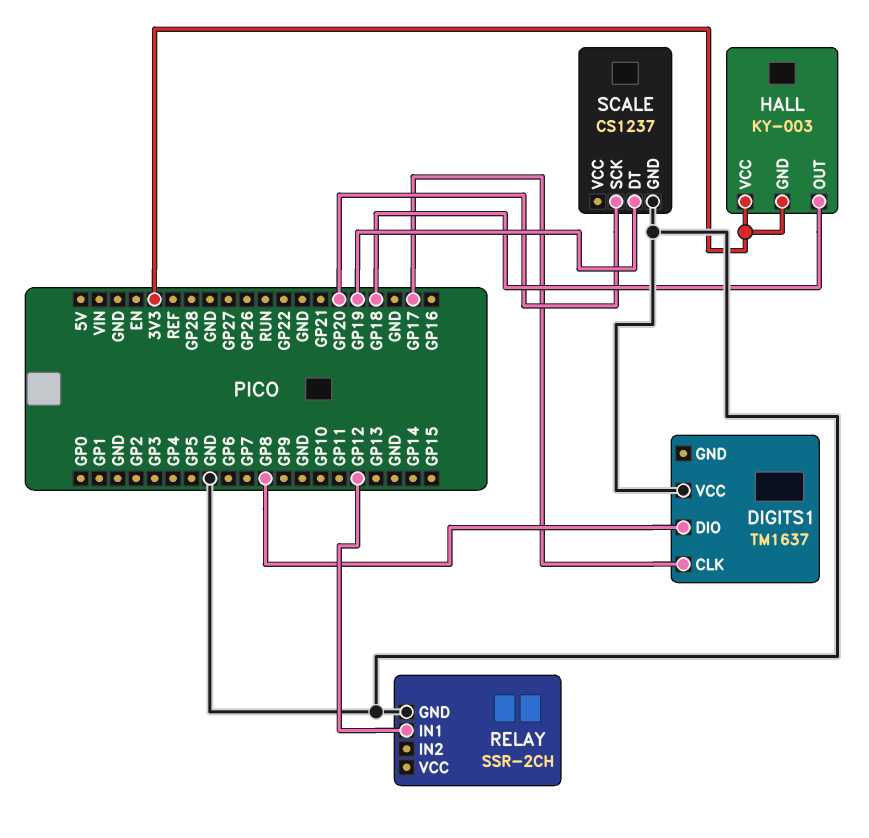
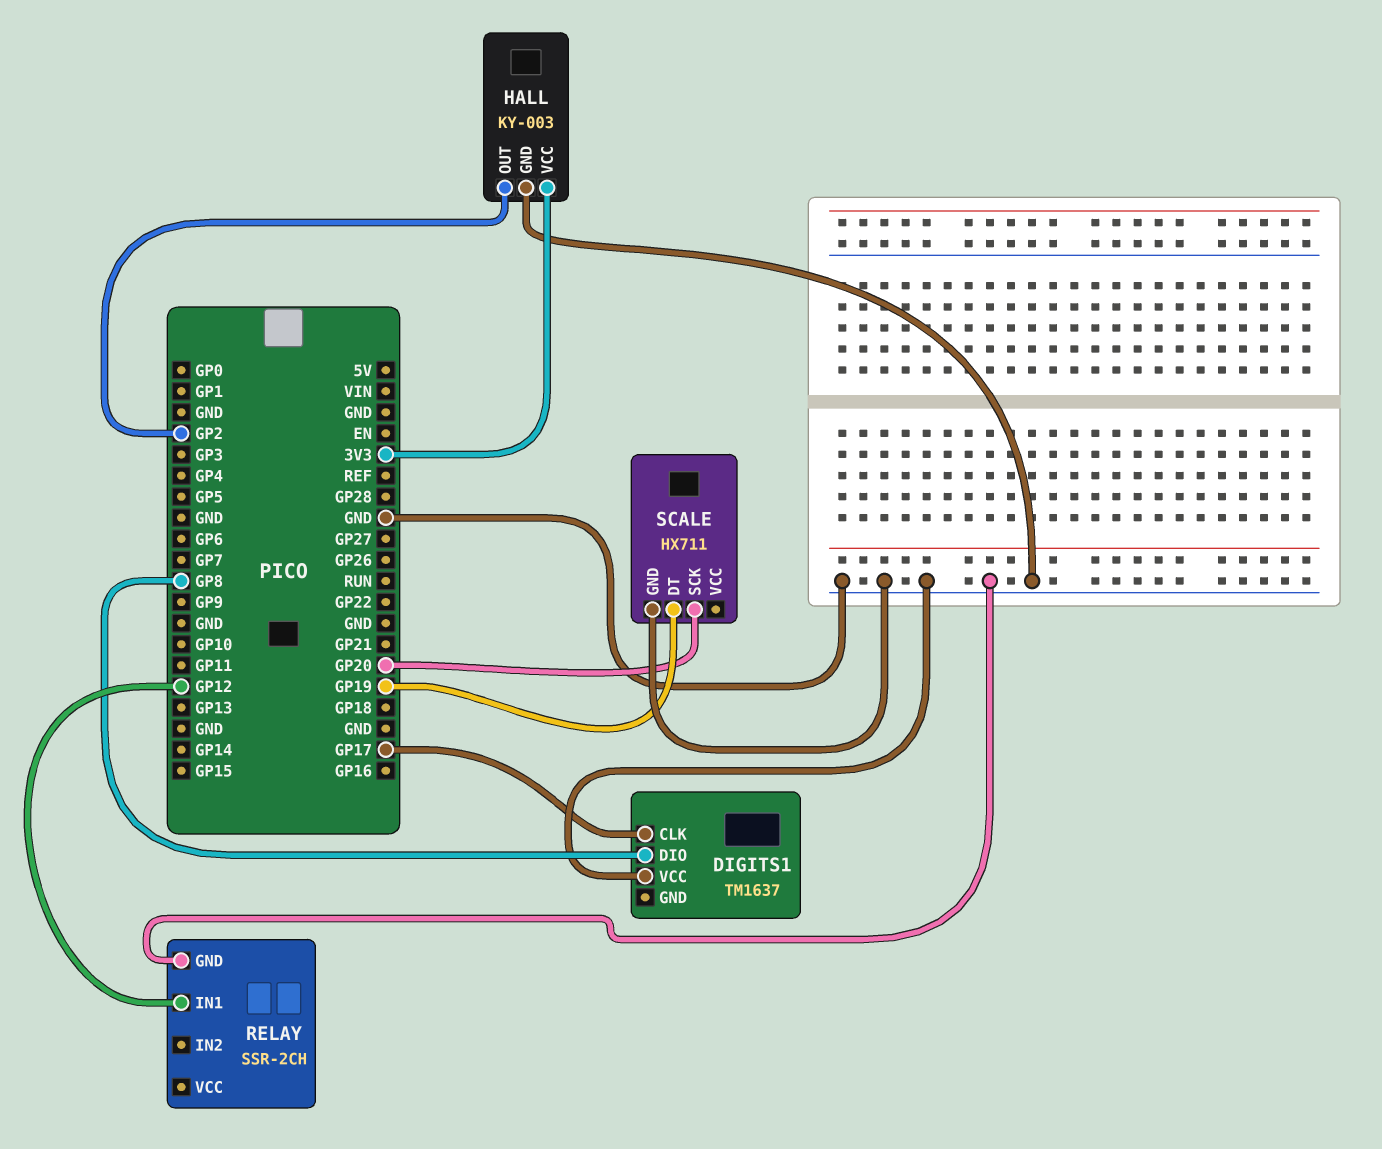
HALL pin GND: 3V3 -> GND
HALL pin OUT: GP18 -> GP2
SCALE: CS1237 -> HX711

